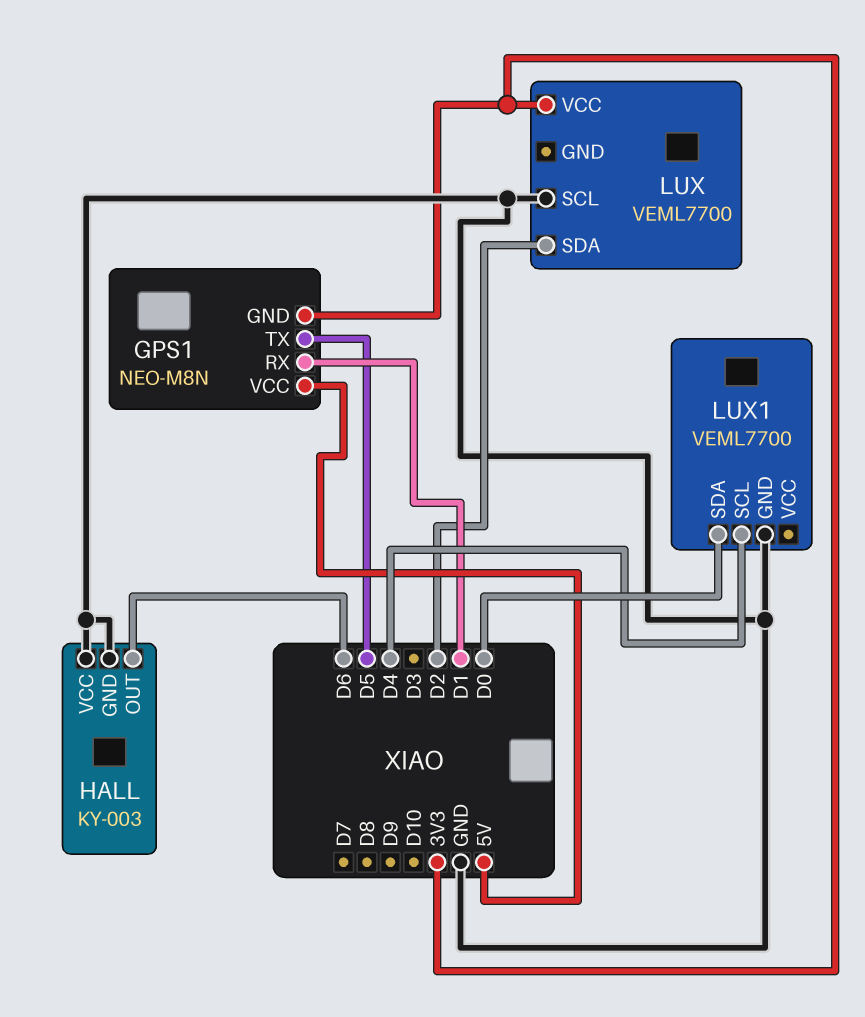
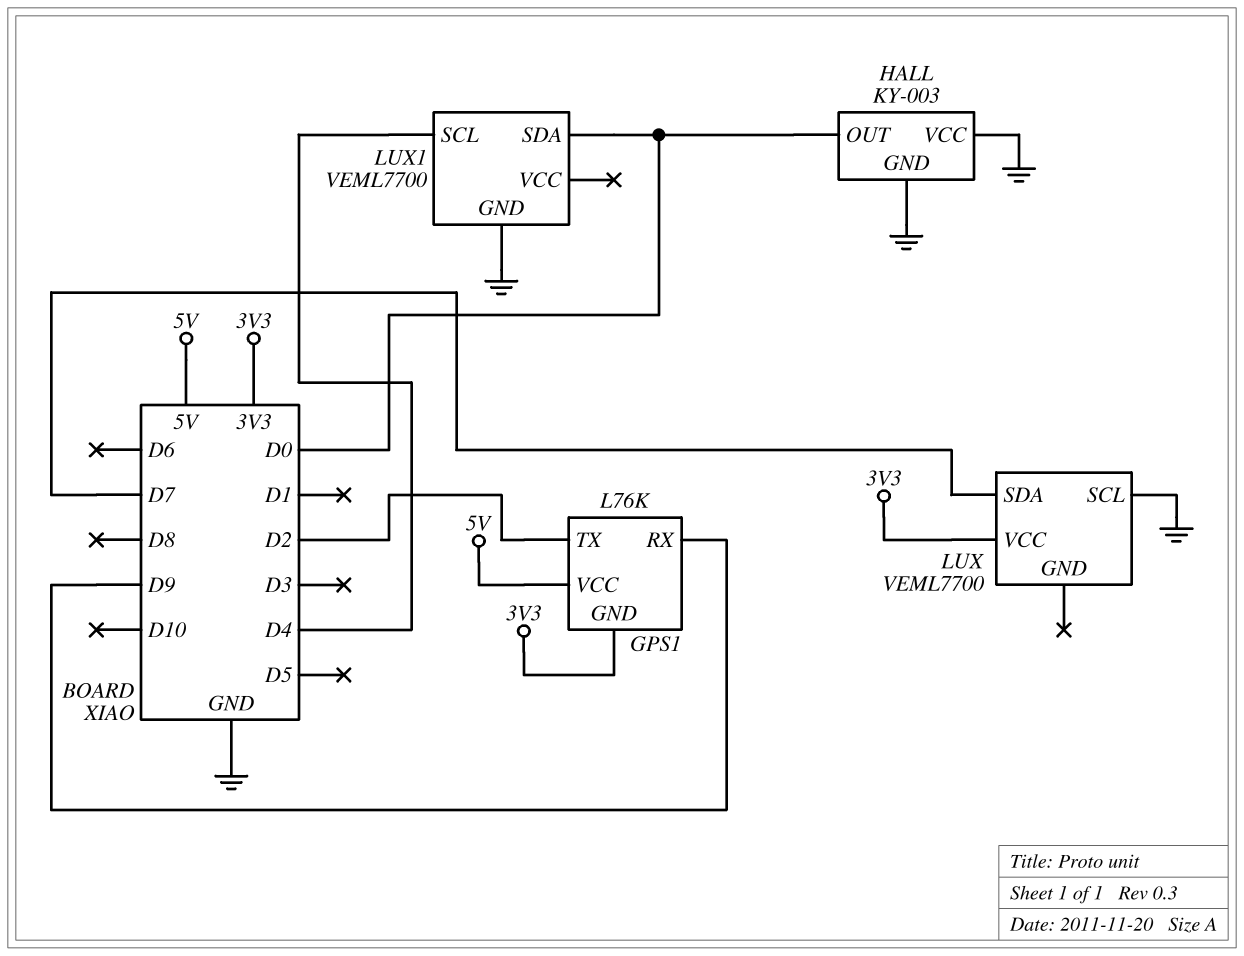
GPS1: NEO-M8N -> L76K
GPS1 pin RX: D1 -> D9
GPS1 pin TX: D5 -> D2
HALL pin OUT: D6 -> D0
LUX pin SDA: D2 -> D7

